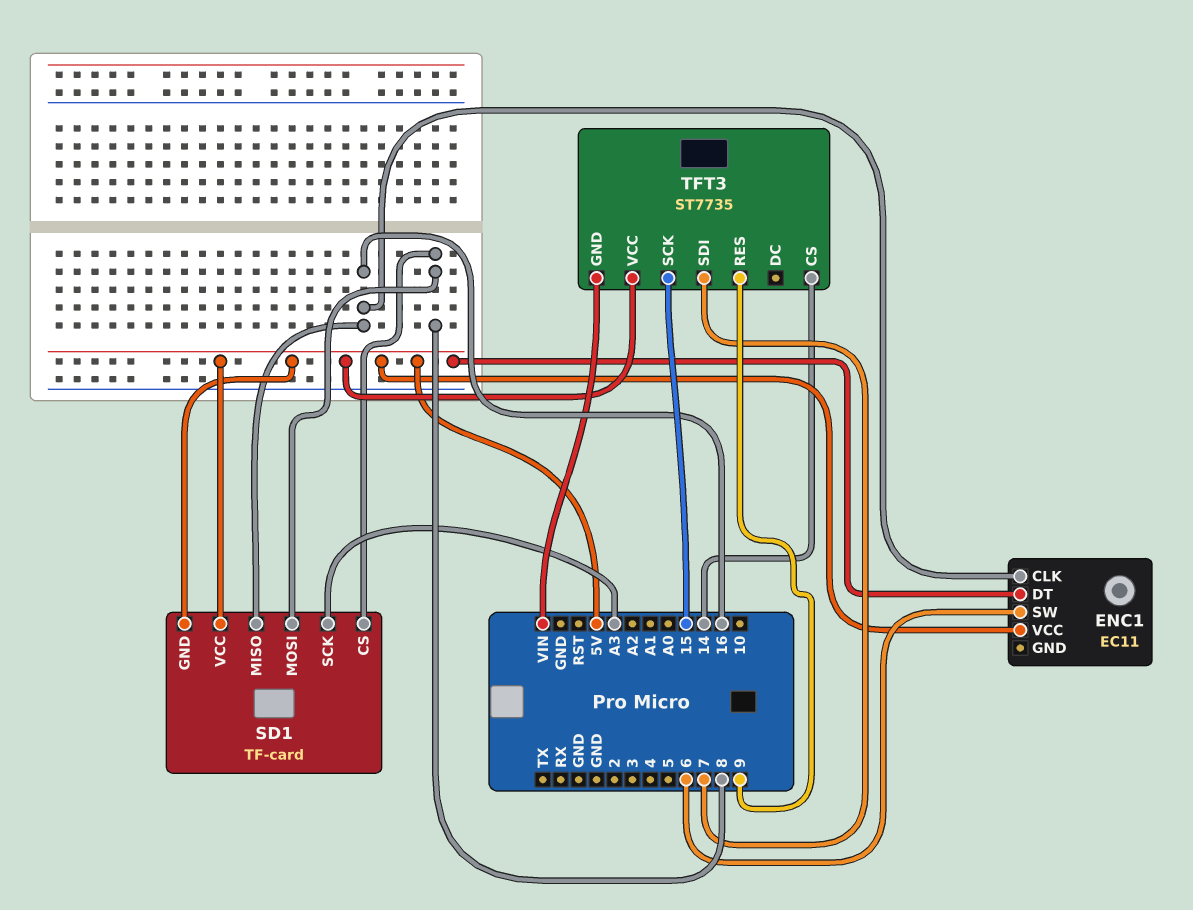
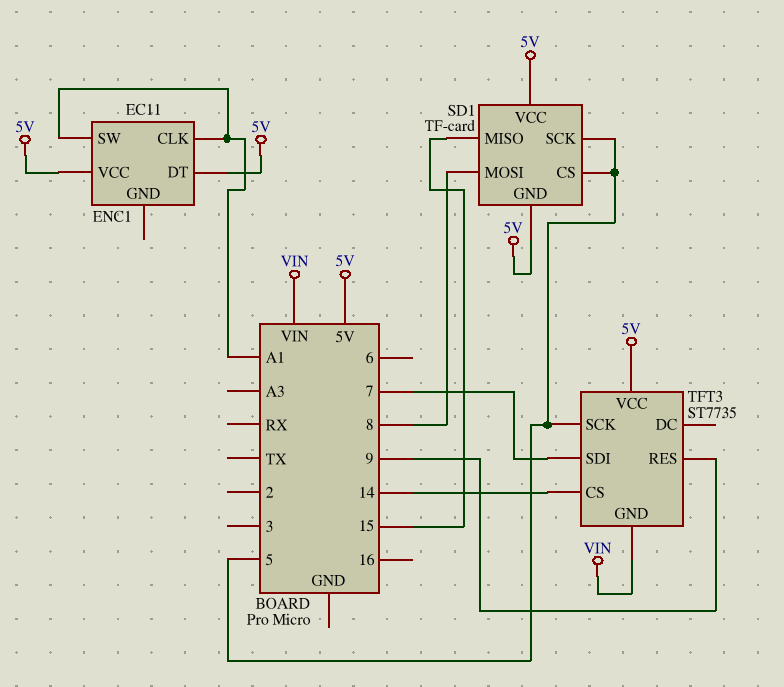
ENC1 pin CLK: 16 -> A1
ENC1 pin SW: 6 -> A1
SD1 pin CS: 8 -> 5
SD1 pin MISO: 16 -> 15
SD1 pin SCK: A3 -> 5
TFT3 pin SCK: 15 -> 5

